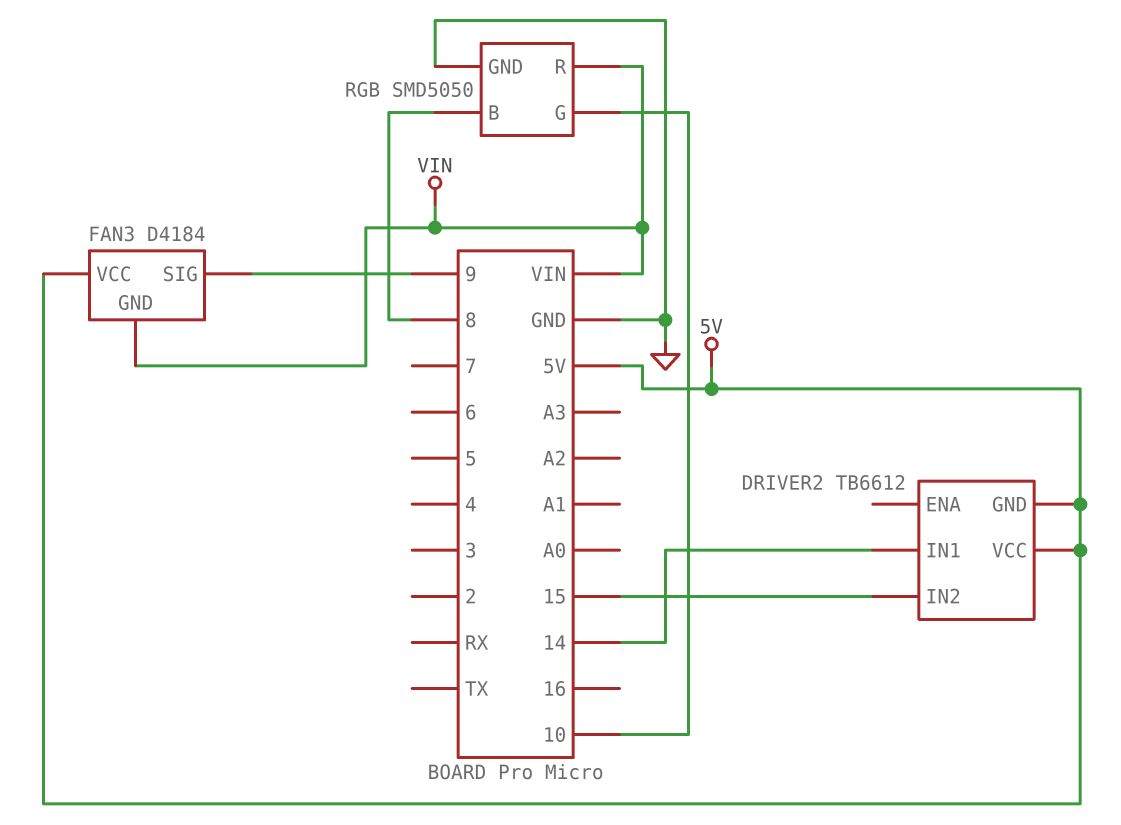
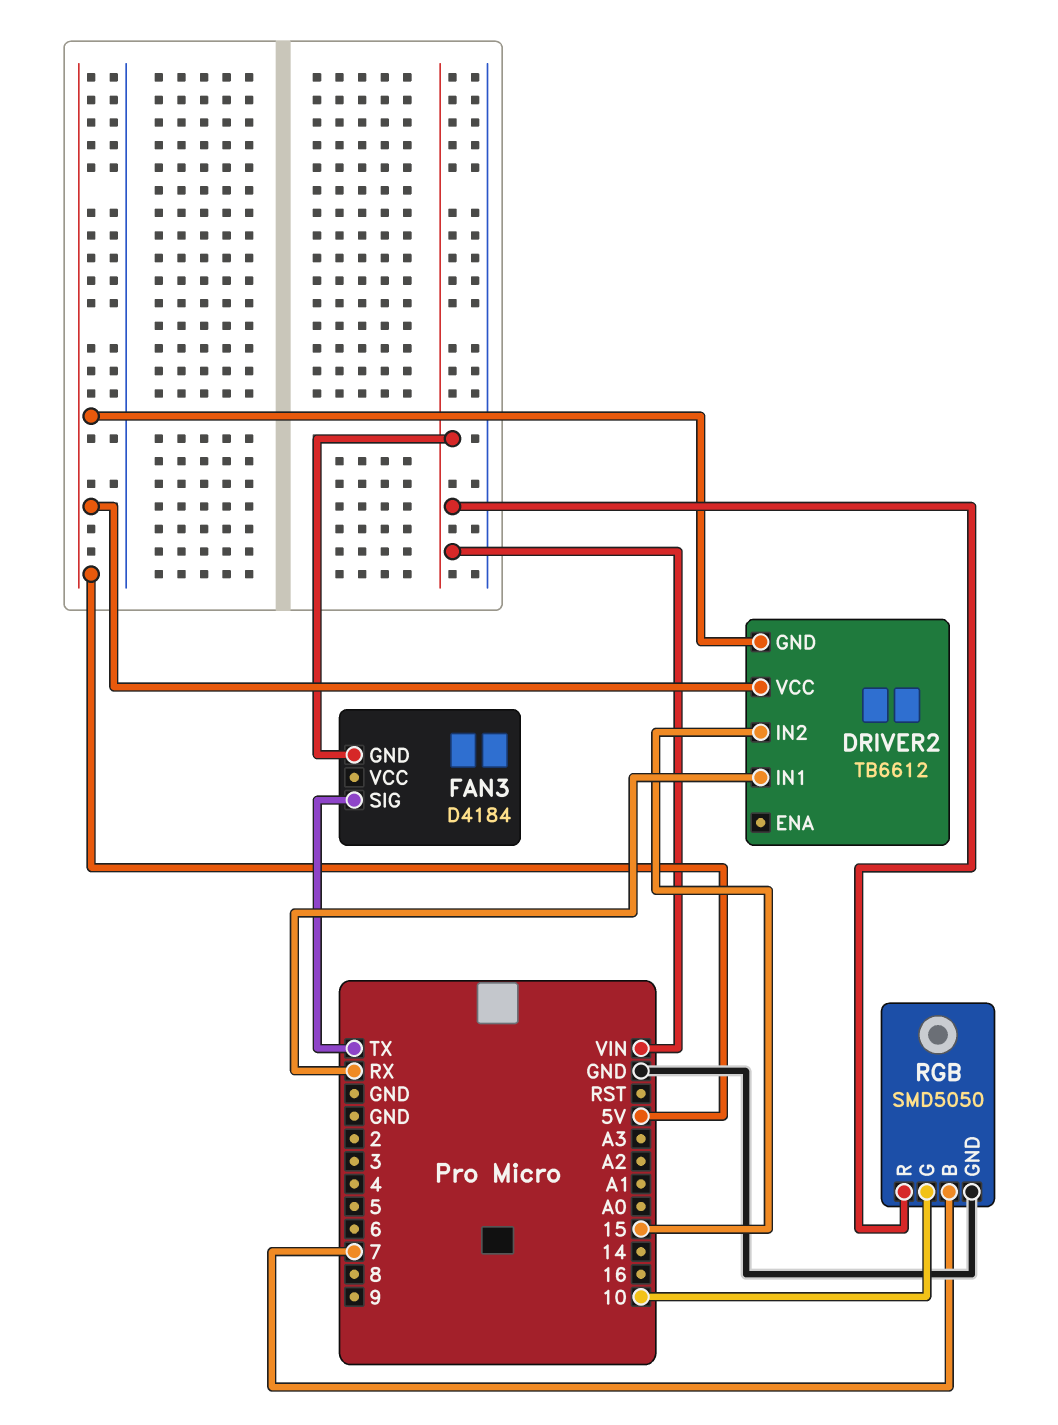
DRIVER2 pin IN1: 14 -> RX
FAN3 pin SIG: 9 -> TX
FAN3 pin VCC: 5V -> none
RGB pin B: 8 -> 7

